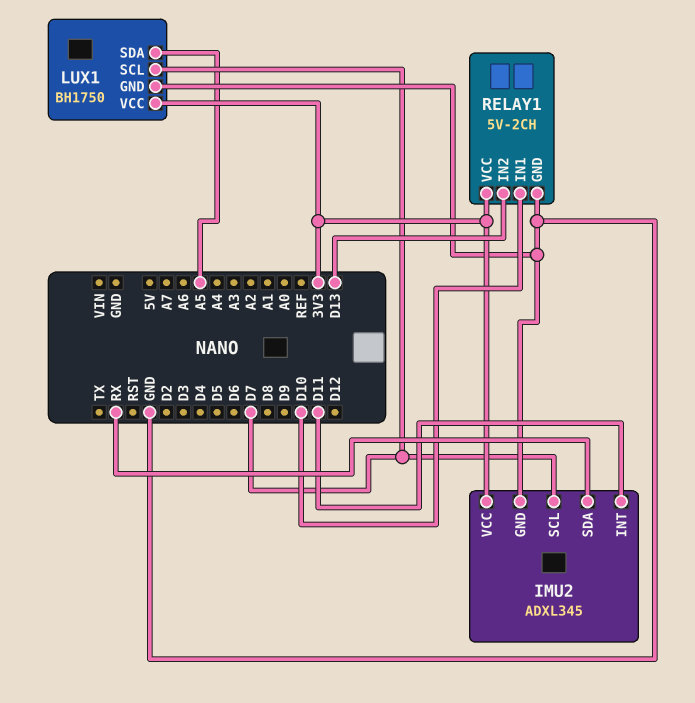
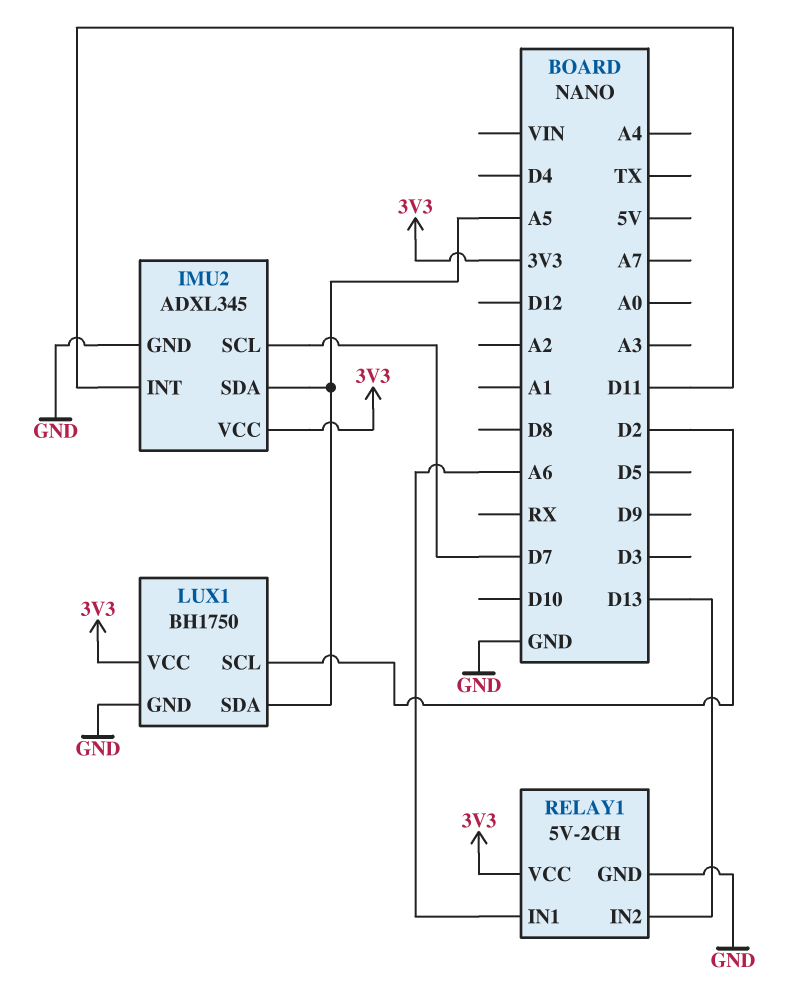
IMU2 pin SDA: RX -> A5
LUX1 pin SCL: D7 -> D2
RELAY1 pin IN1: D10 -> A6

